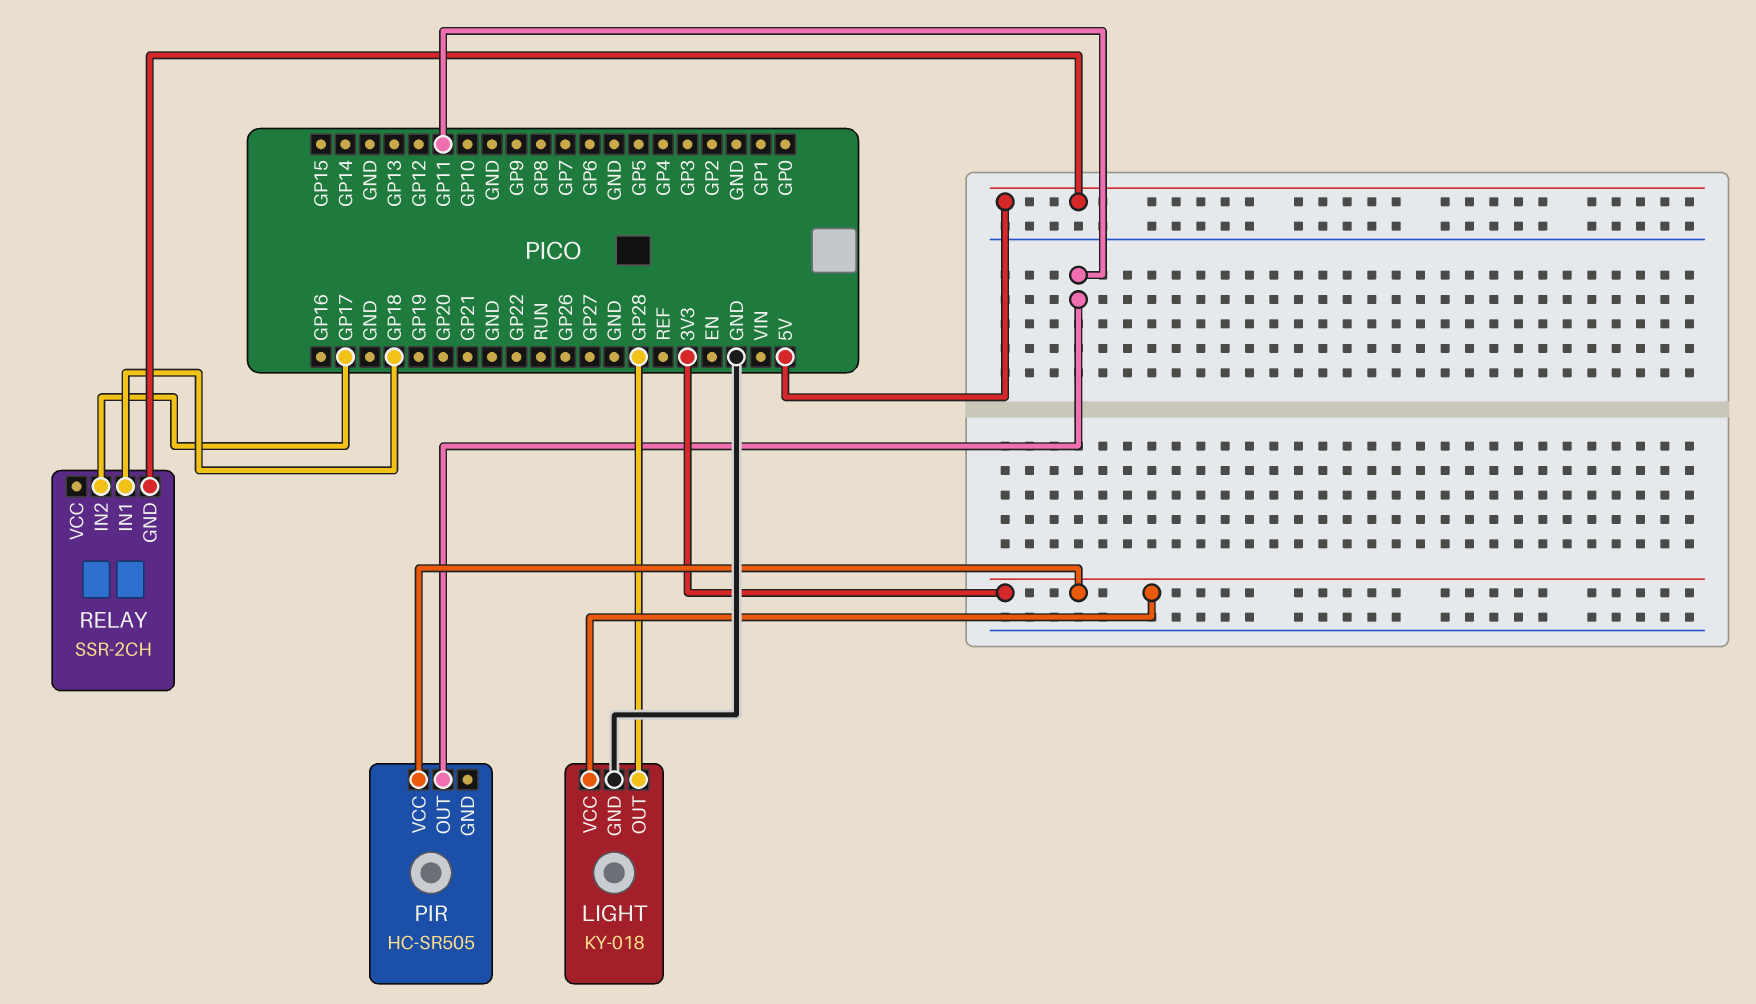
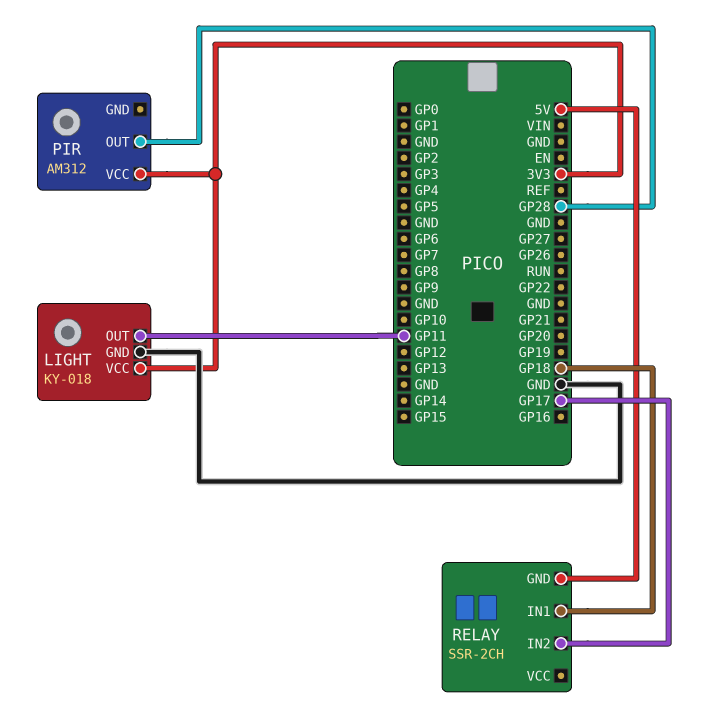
LIGHT pin OUT: GP28 -> GP11
PIR: HC-SR505 -> AM312
PIR pin OUT: GP11 -> GP28

